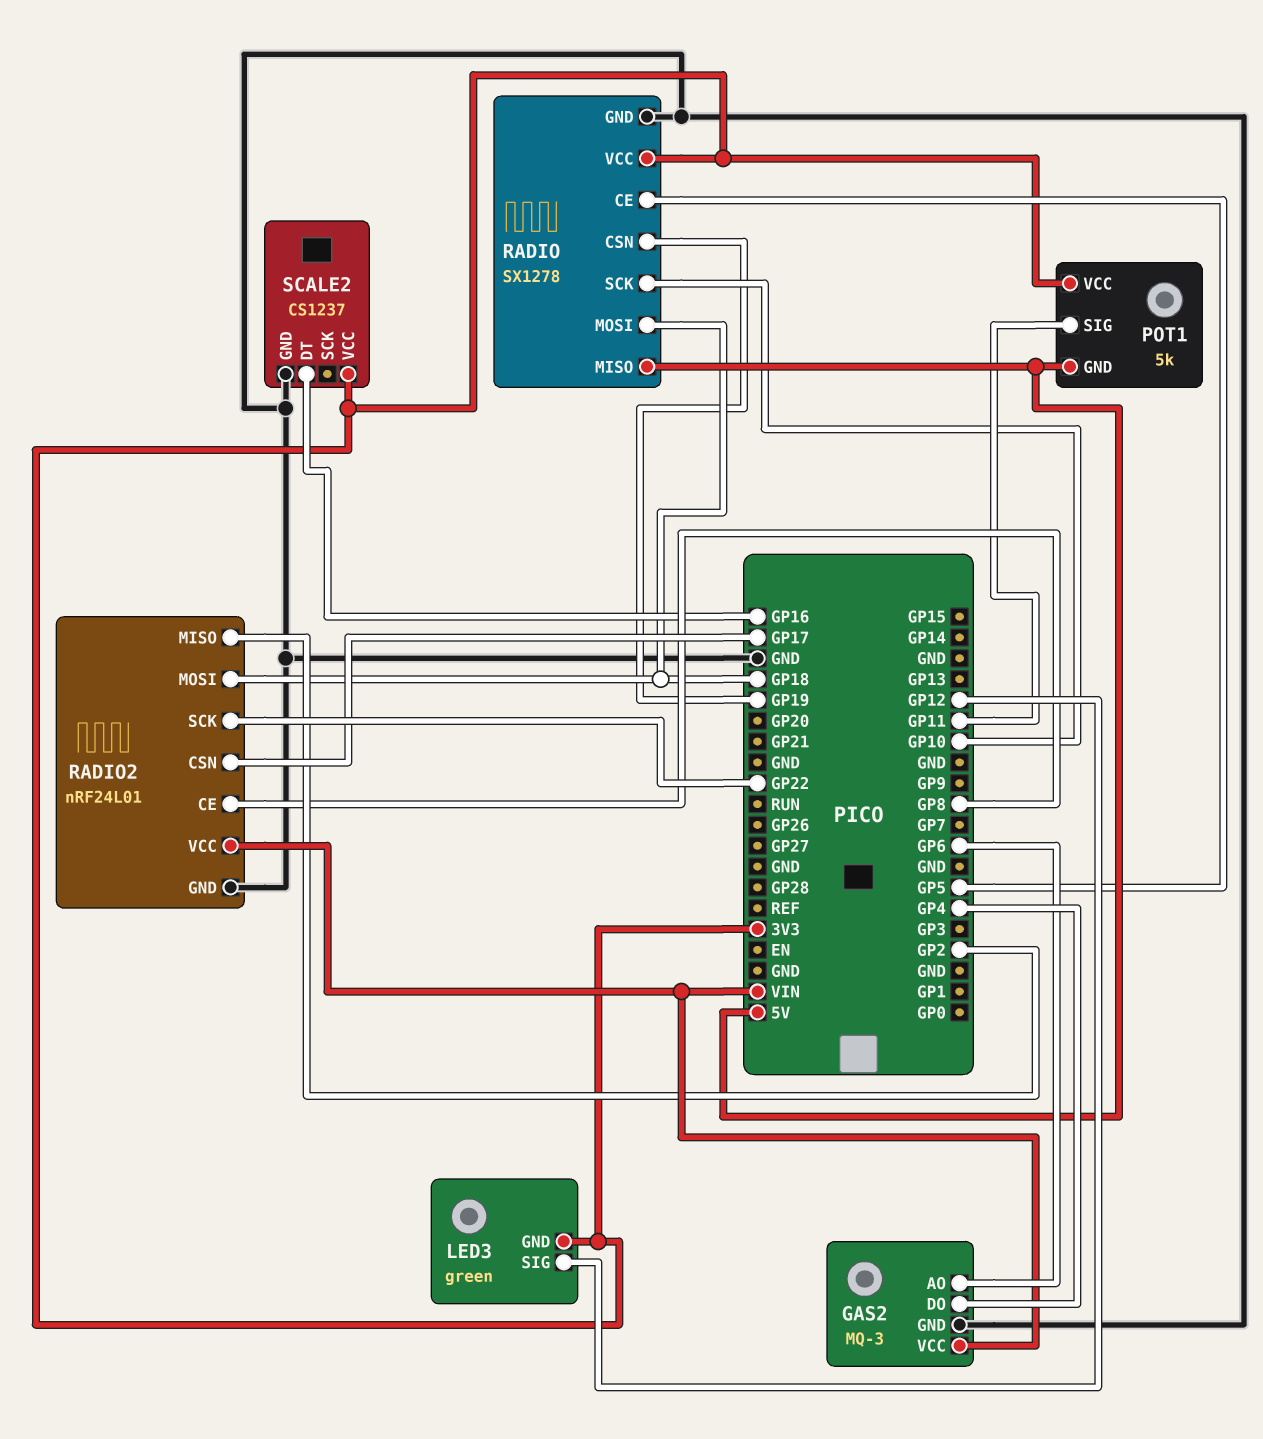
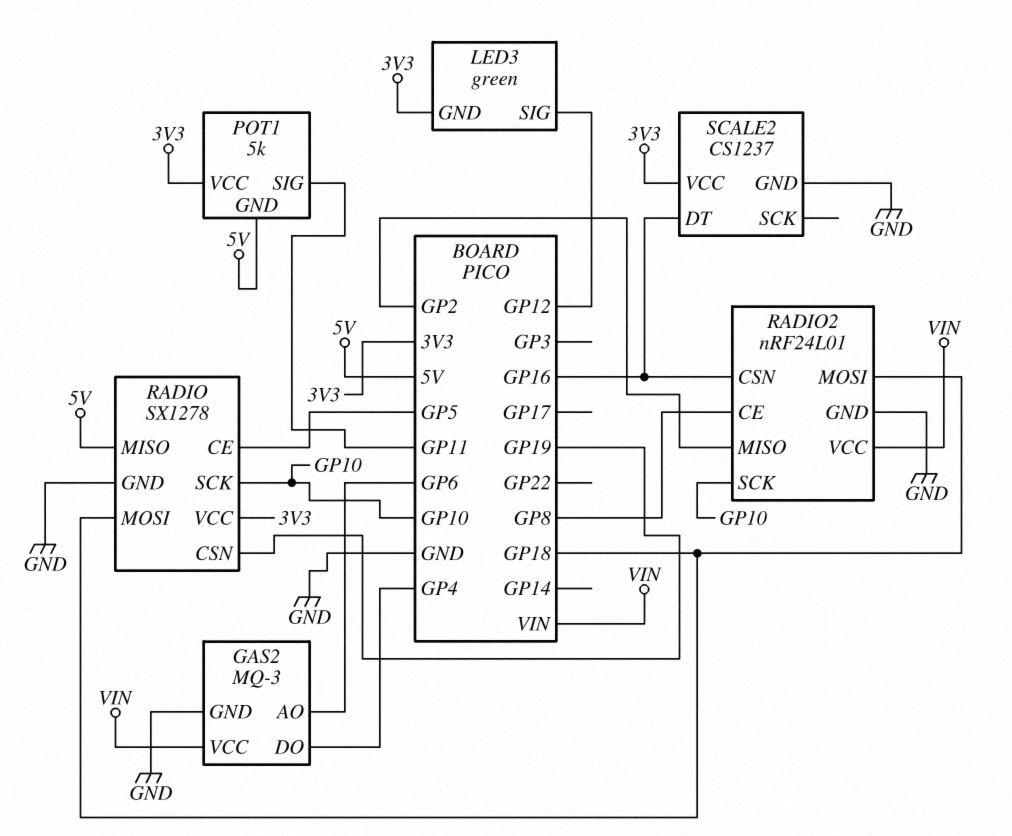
RADIO2 pin CSN: GP17 -> GP16
RADIO2 pin SCK: GP22 -> GP10

